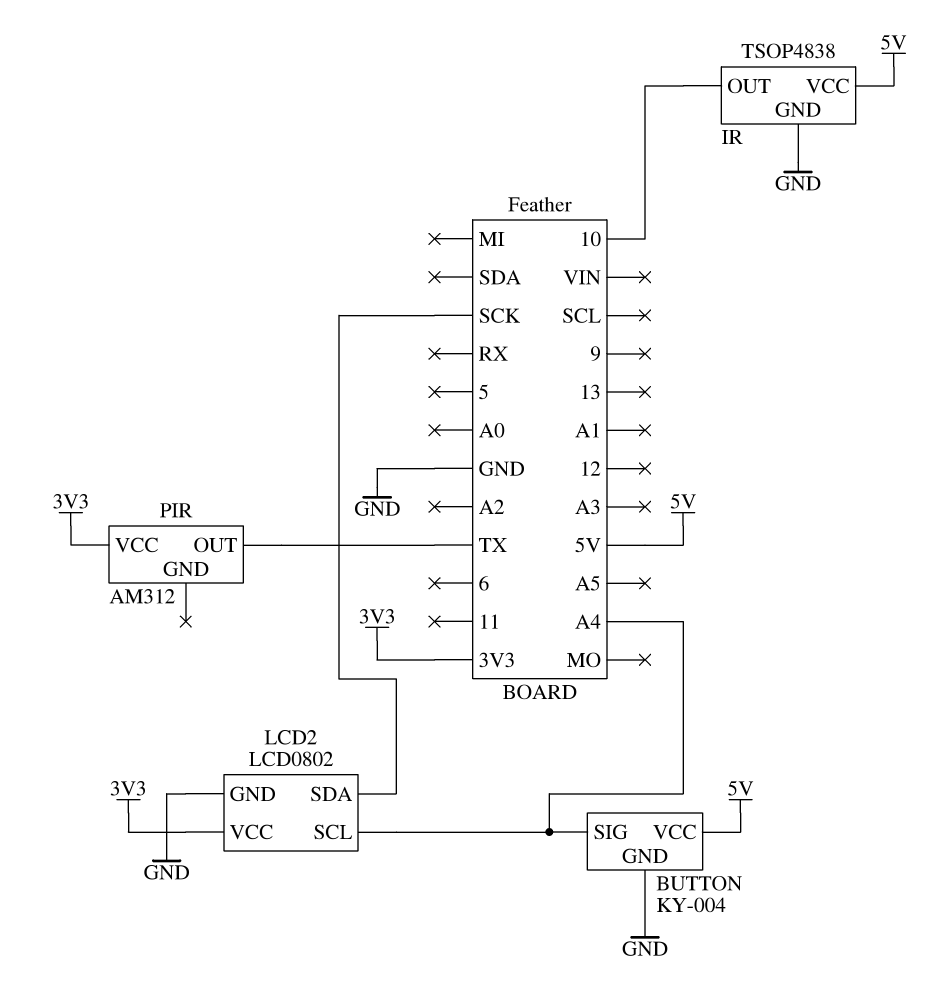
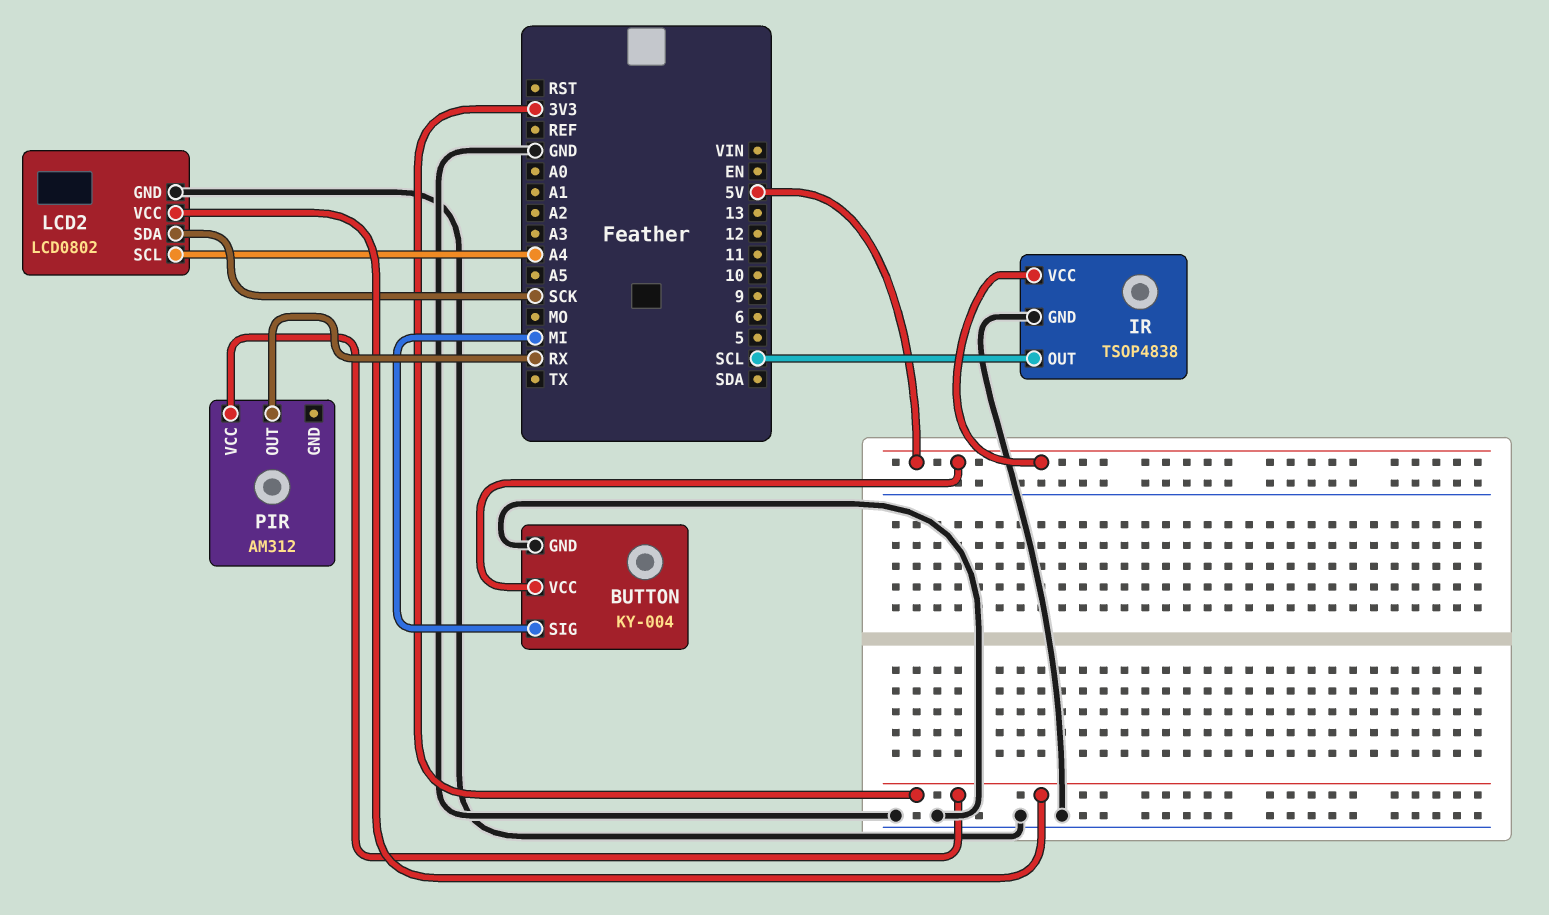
BUTTON pin SIG: A4 -> MI
IR pin OUT: 10 -> SCL
PIR pin OUT: TX -> RX

